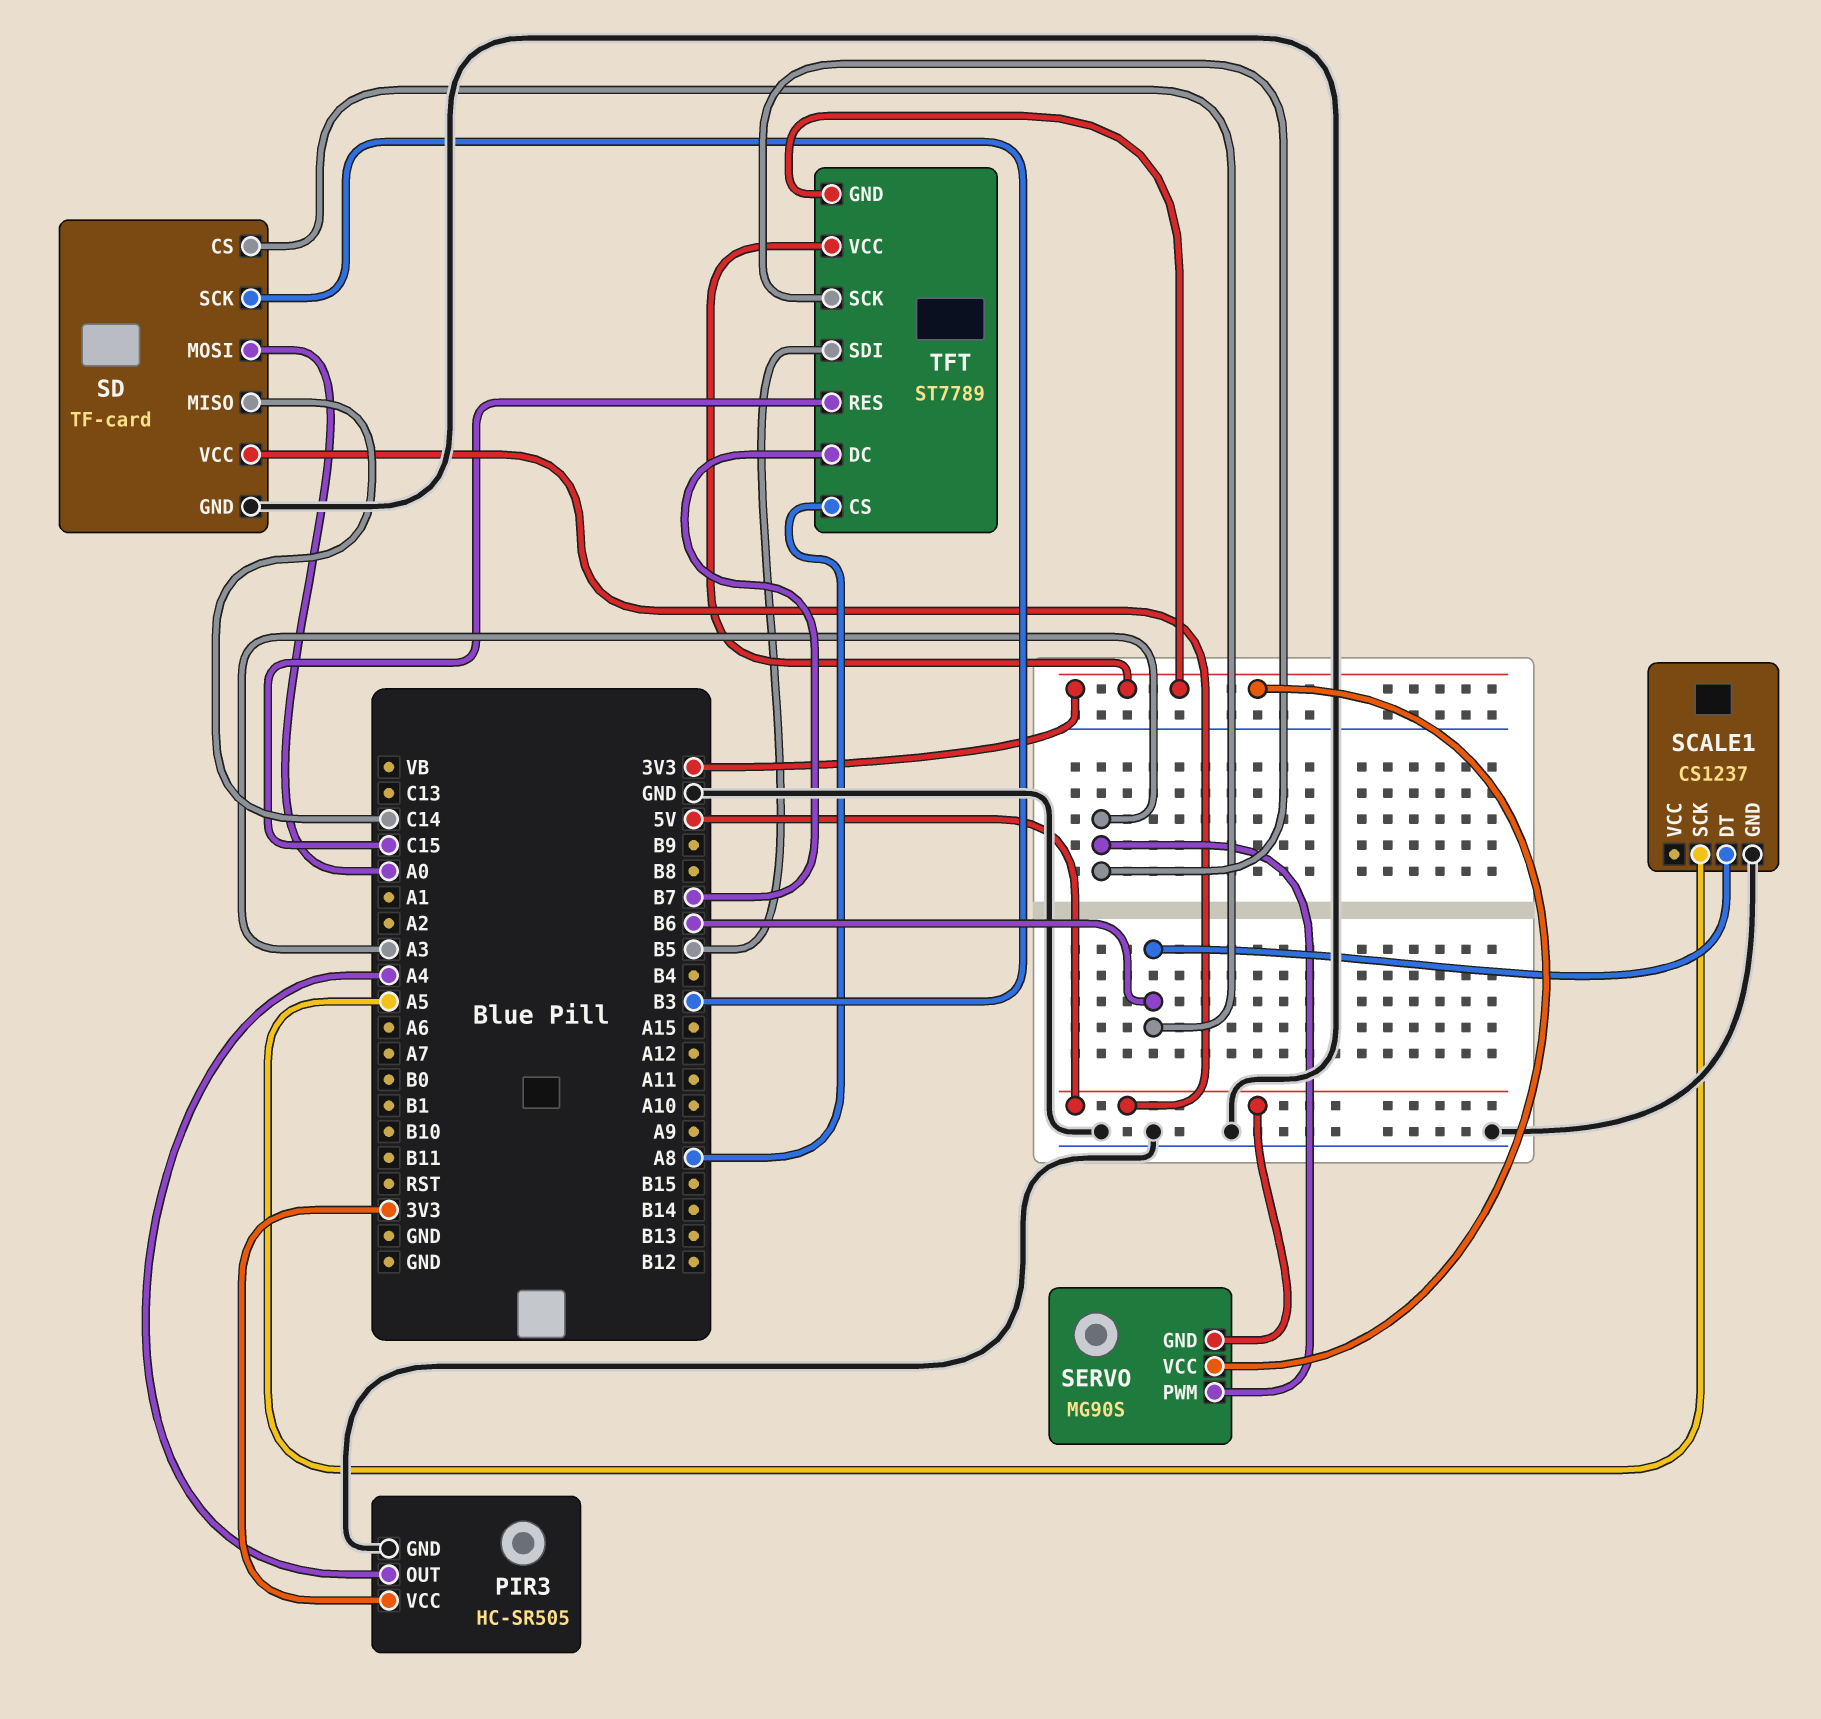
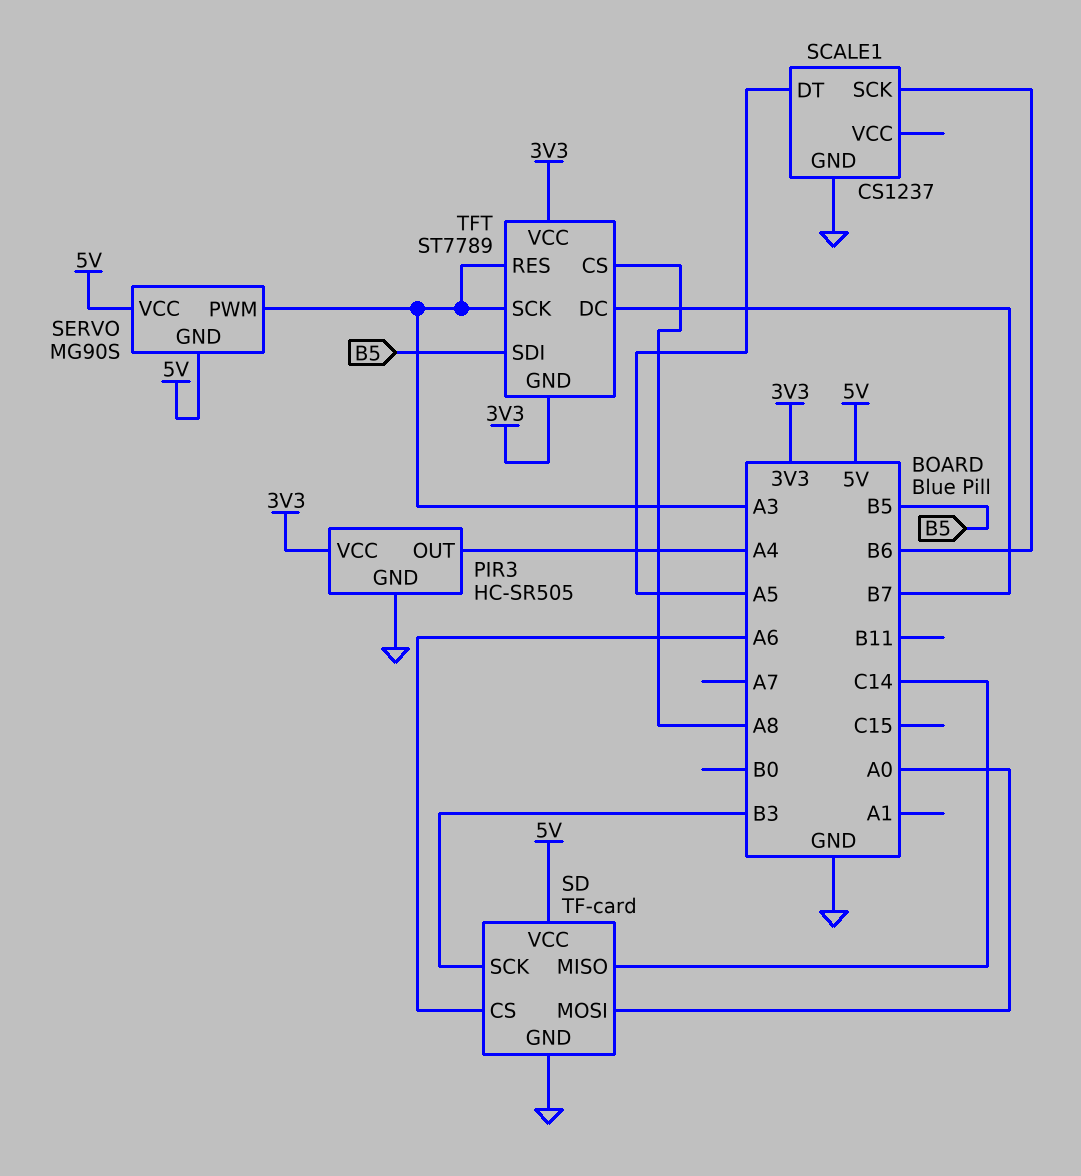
SCALE1 pin DT: B6 -> A5
SCALE1 pin SCK: A5 -> B6
SD pin CS: B6 -> A6
SERVO pin VCC: 3V3 -> 5V
TFT pin RES: C15 -> A3

